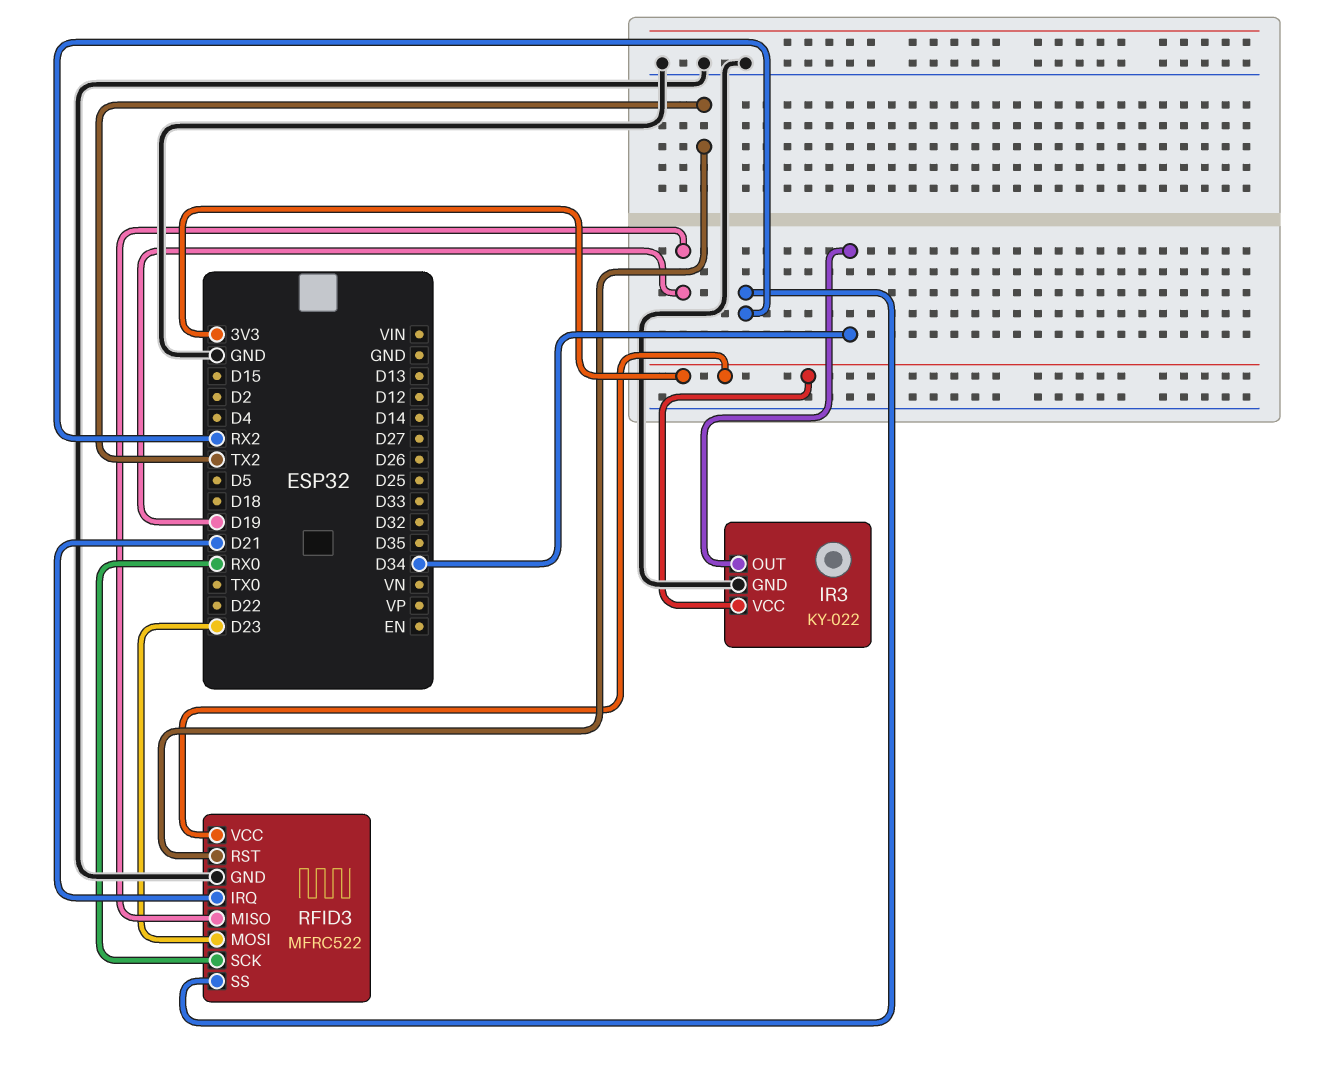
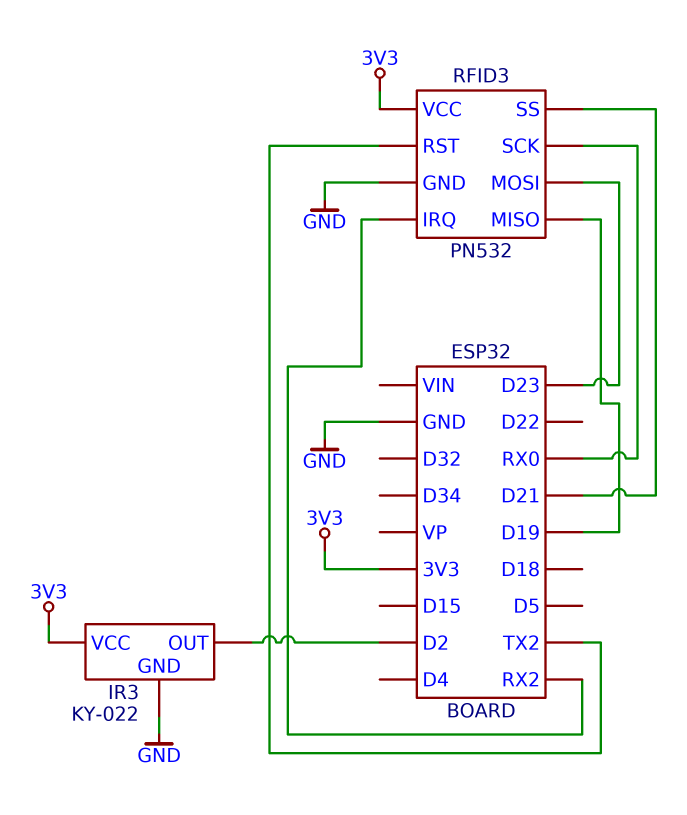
IR3 pin OUT: D34 -> D2
RFID3: MFRC522 -> PN532
RFID3 pin IRQ: D21 -> RX2
RFID3 pin SS: RX2 -> D21

